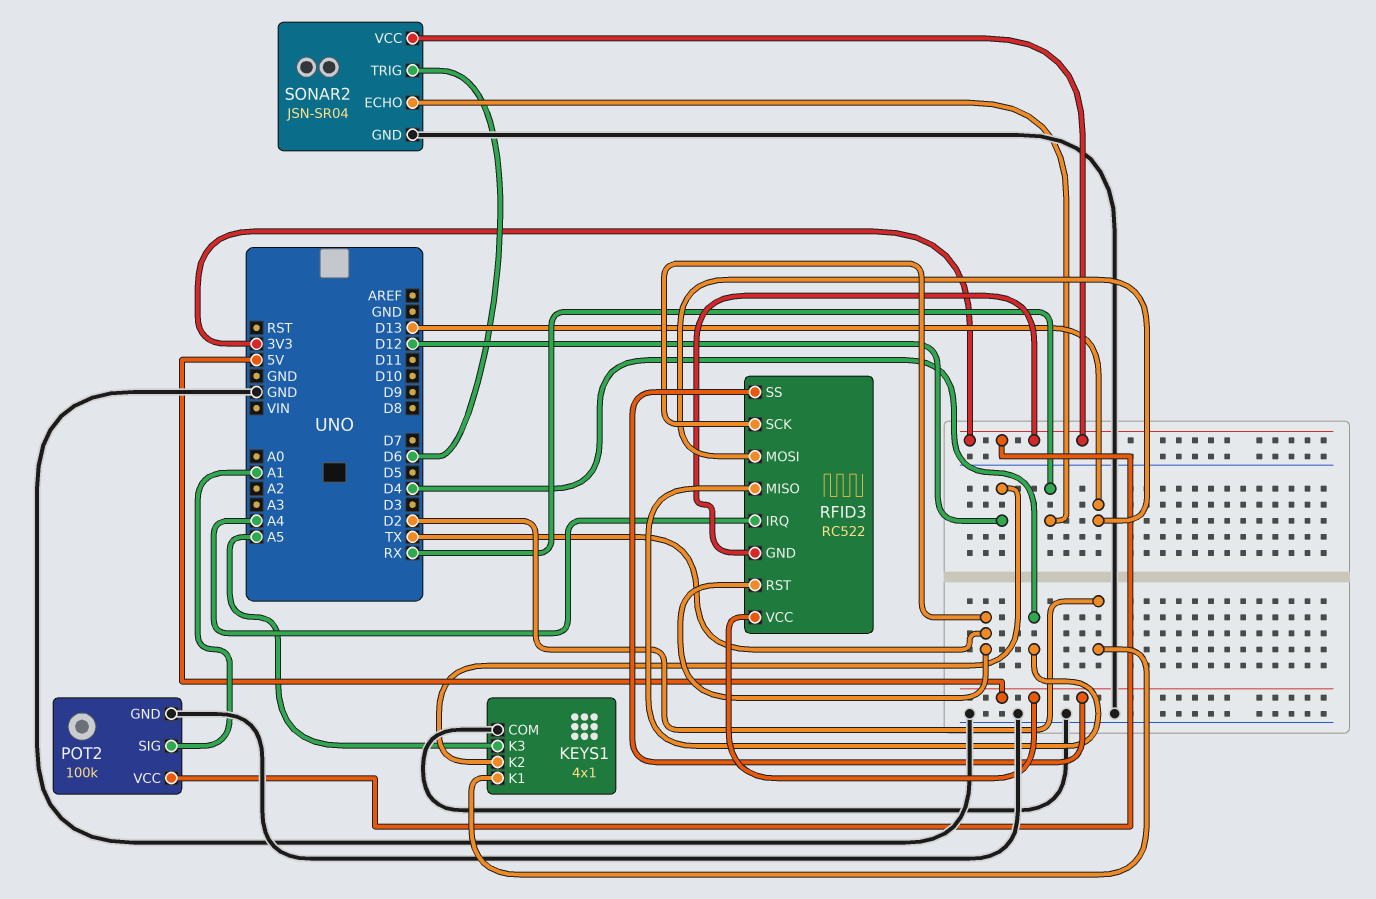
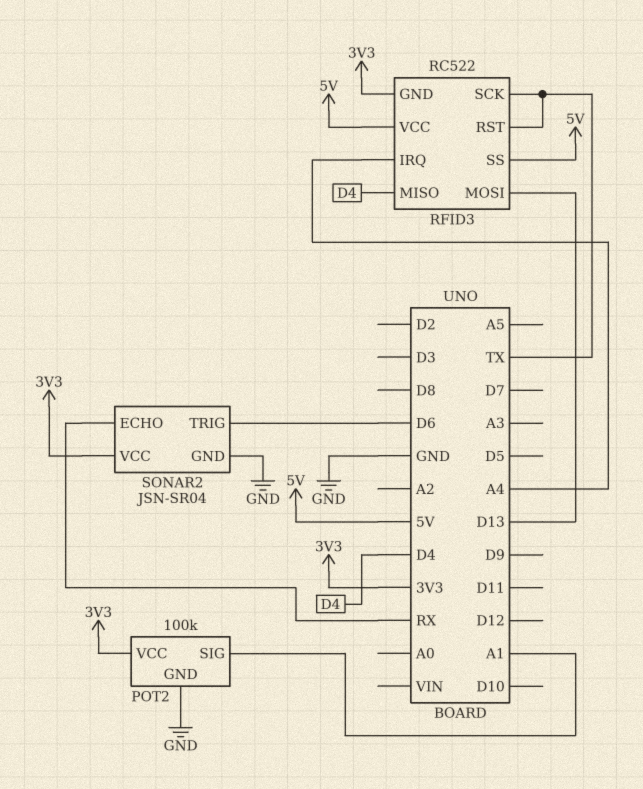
KEYS1: 4x1 -> none
KEYS1 pin COM: GND -> none
KEYS1 pin K1: D2 -> none
KEYS1 pin K2: D12 -> none
KEYS1 pin K3: A5 -> none

